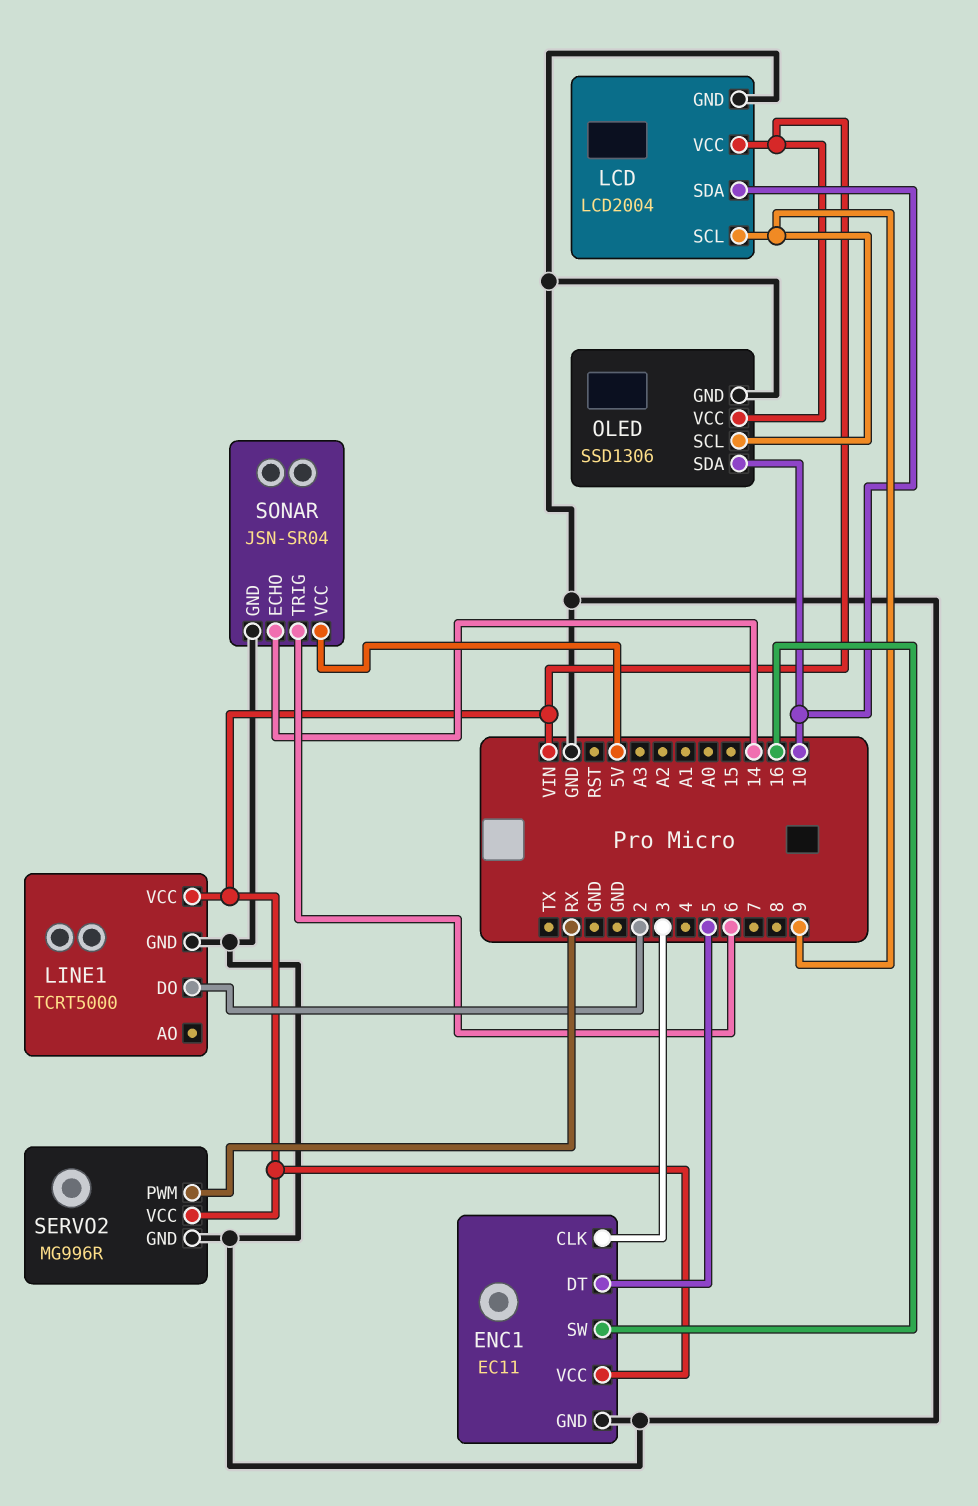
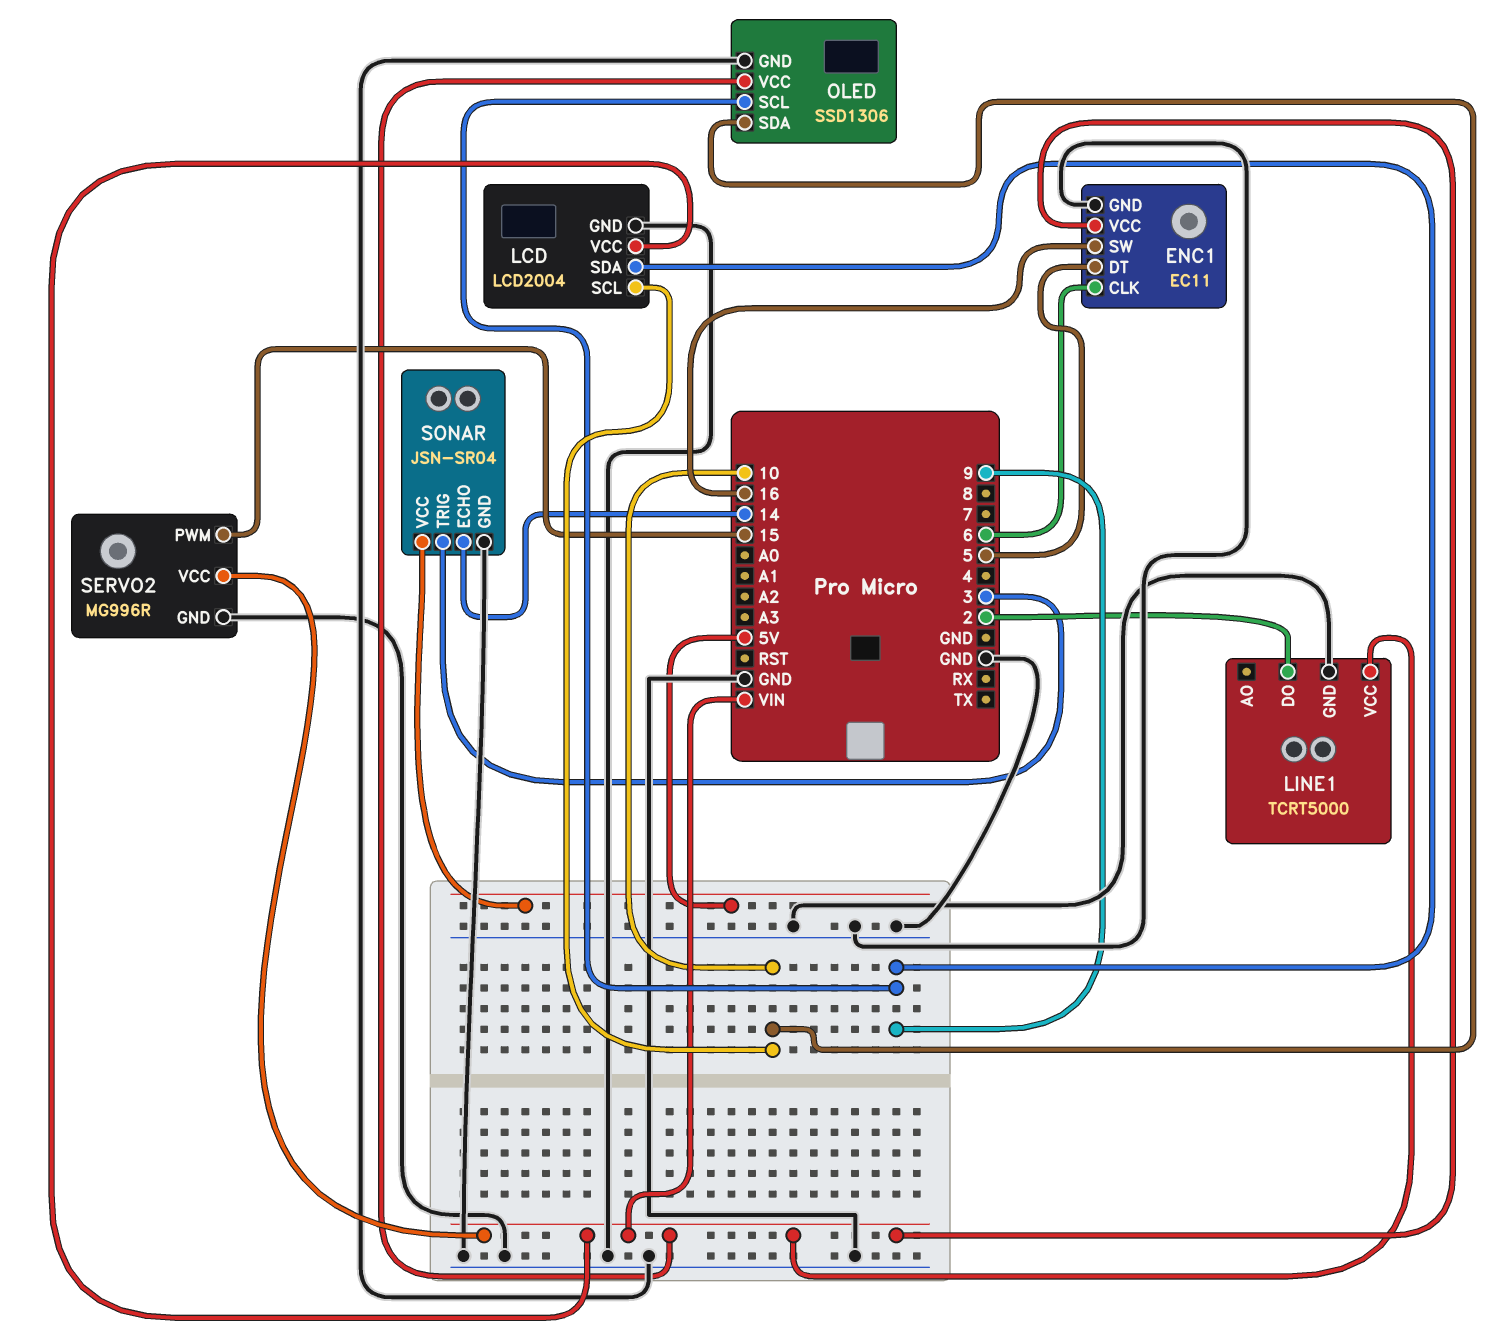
ENC1 pin CLK: 3 -> 6
LCD pin SCL: 9 -> 10
LCD pin SDA: 10 -> 9
SERVO2 pin PWM: RX -> 15
SONAR pin TRIG: 6 -> 3

